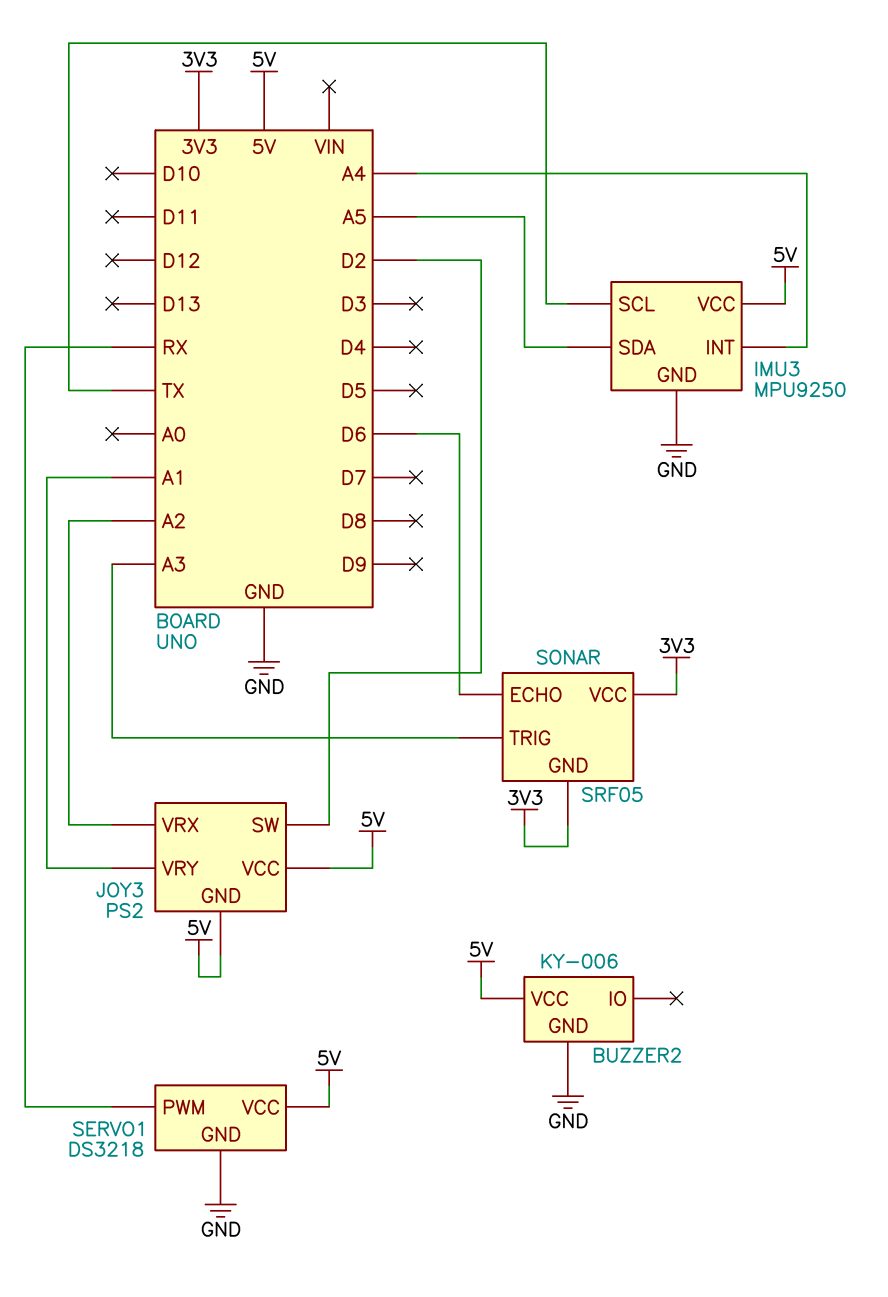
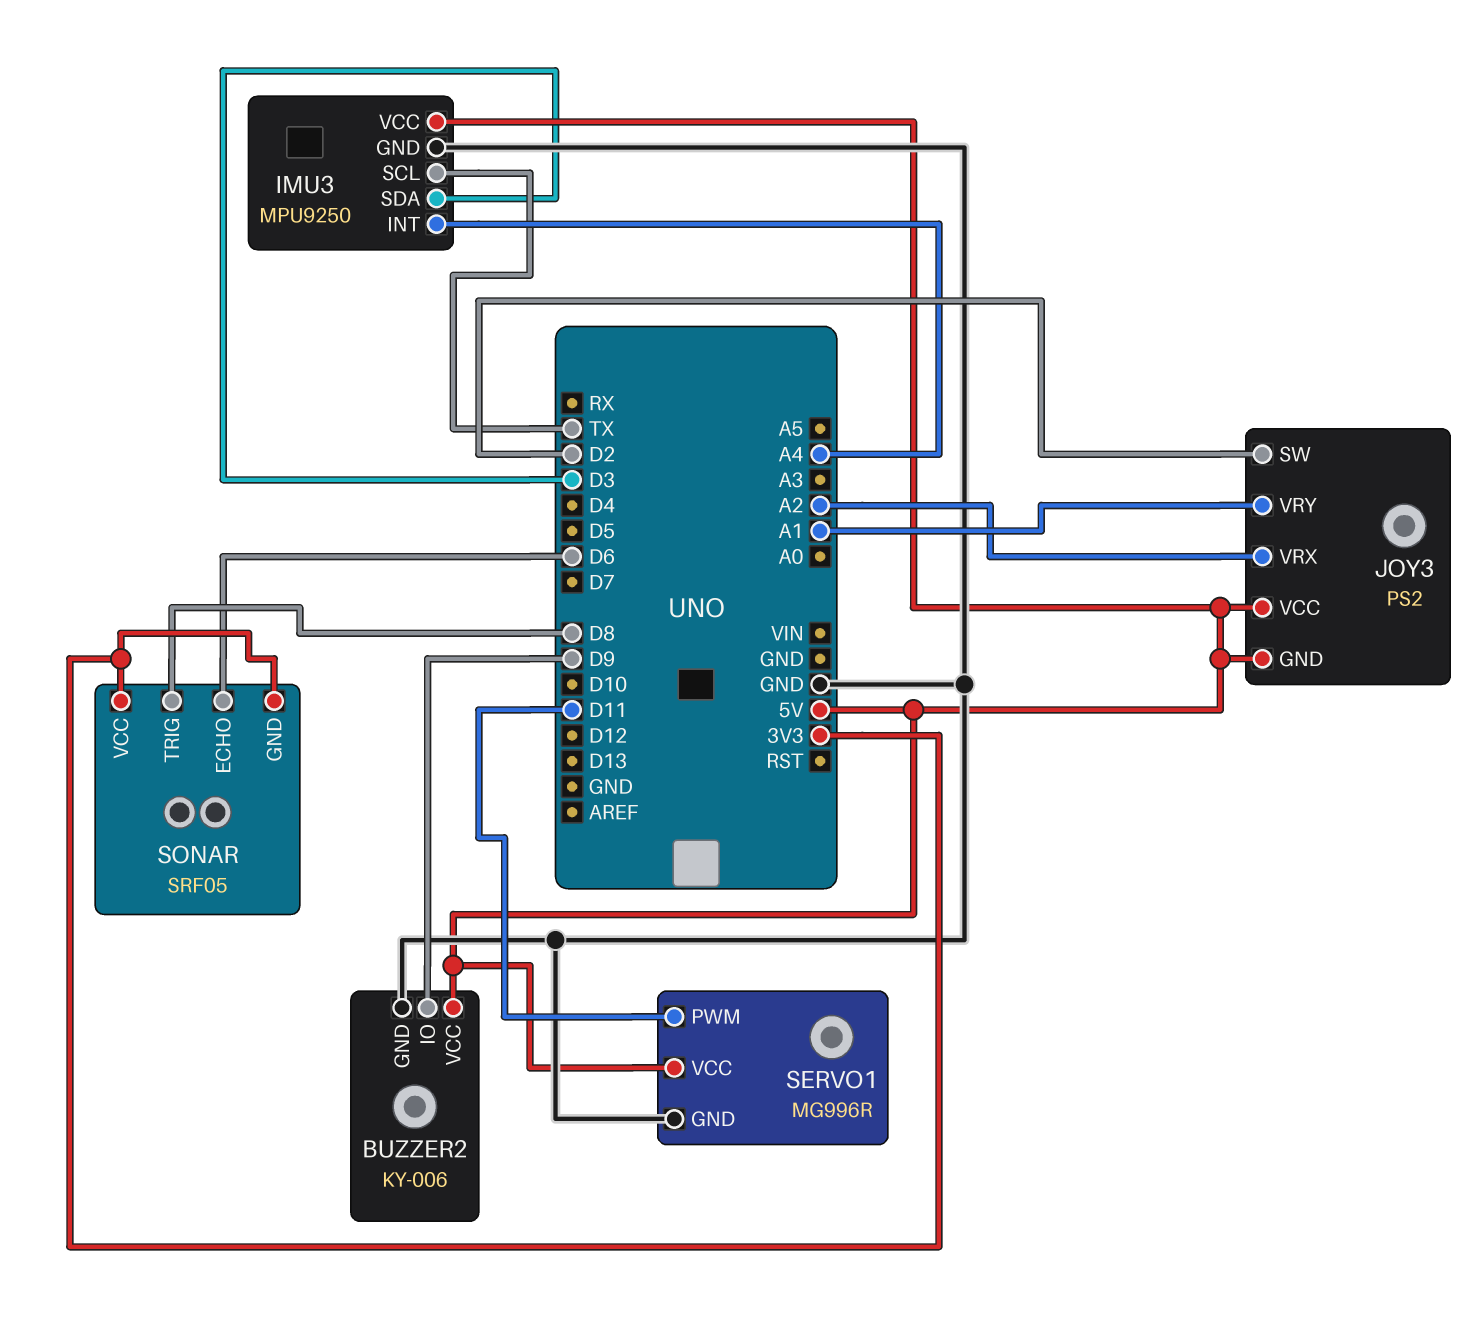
BUZZER2 pin IO: none -> D9
IMU3 pin SDA: A5 -> D3
SERVO1: DS3218 -> MG996R
SERVO1 pin PWM: RX -> D11
SONAR pin TRIG: A3 -> D8

